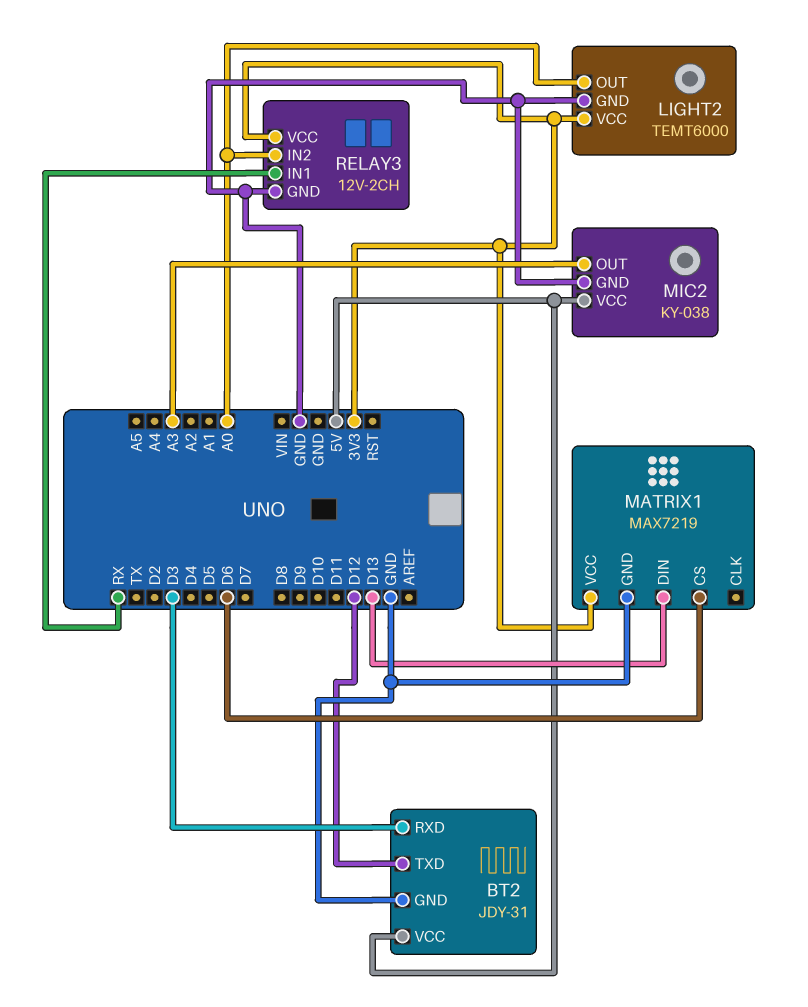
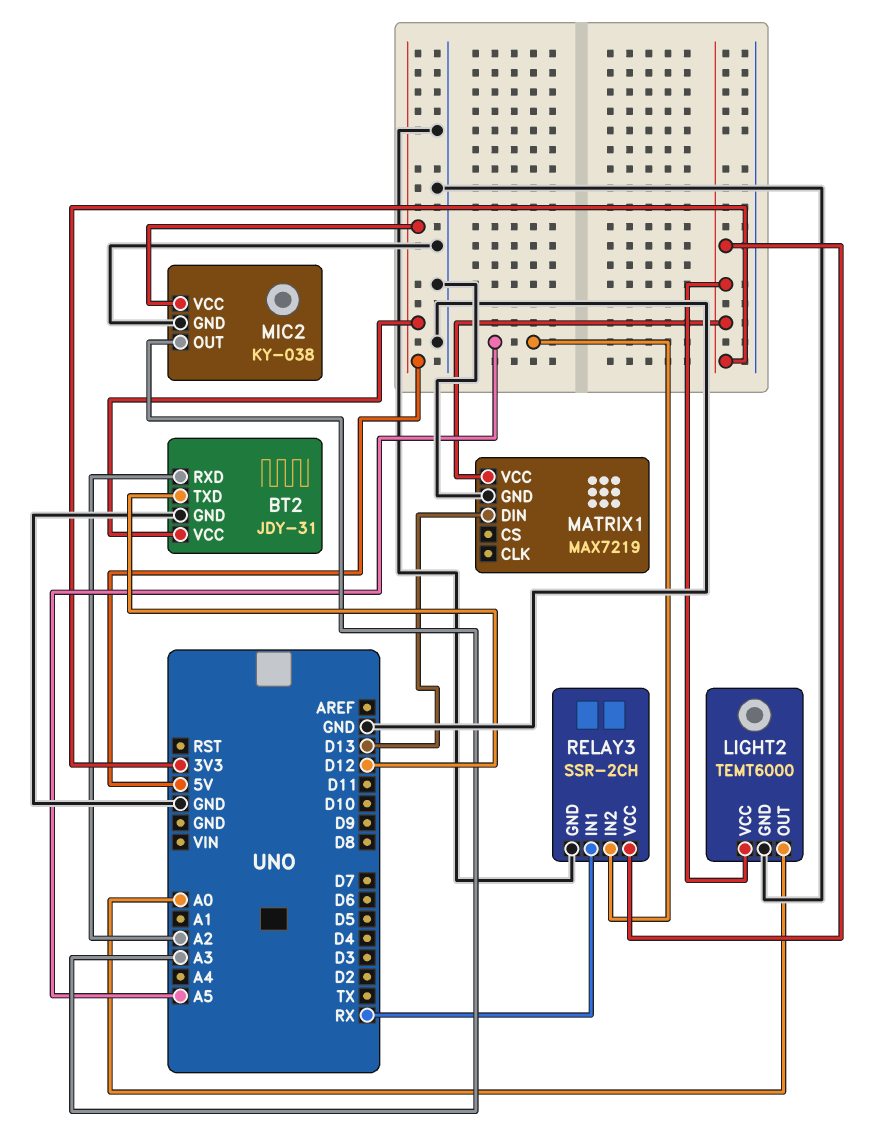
BT2 pin RXD: D3 -> A2
MATRIX1 pin CS: D6 -> none
RELAY3: 12V-2CH -> SSR-2CH
RELAY3 pin IN2: A0 -> A5

